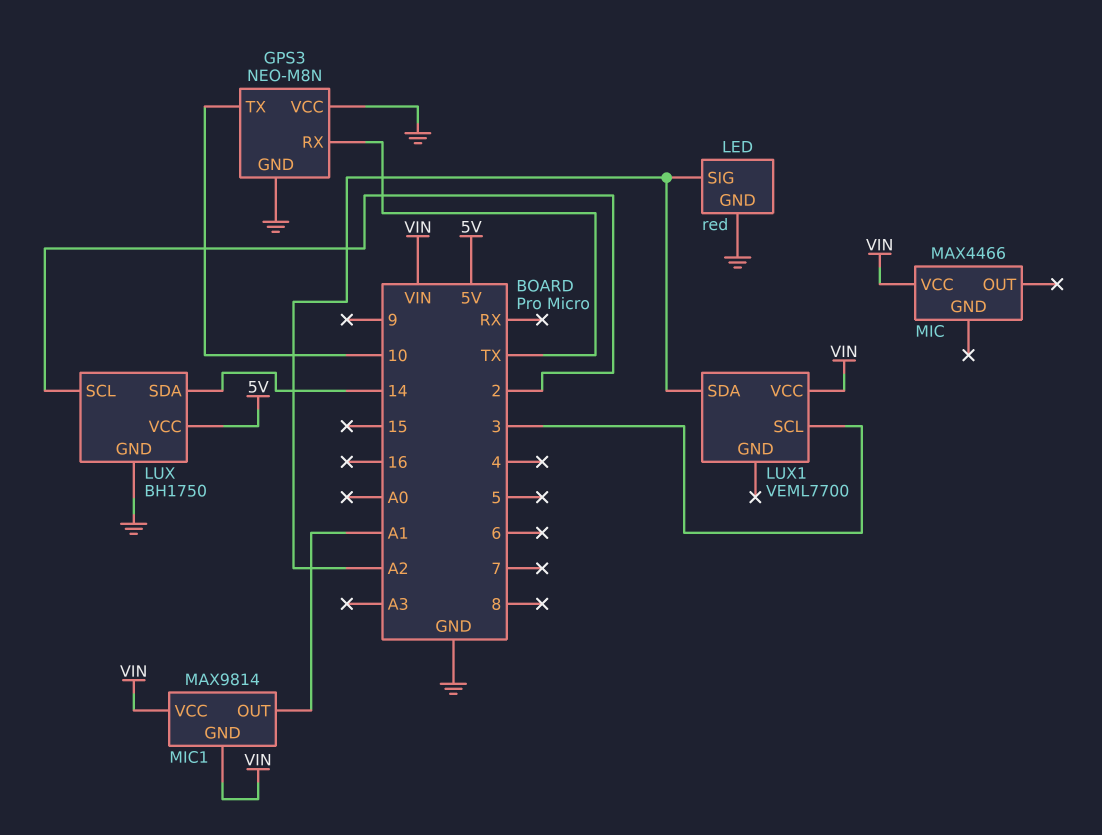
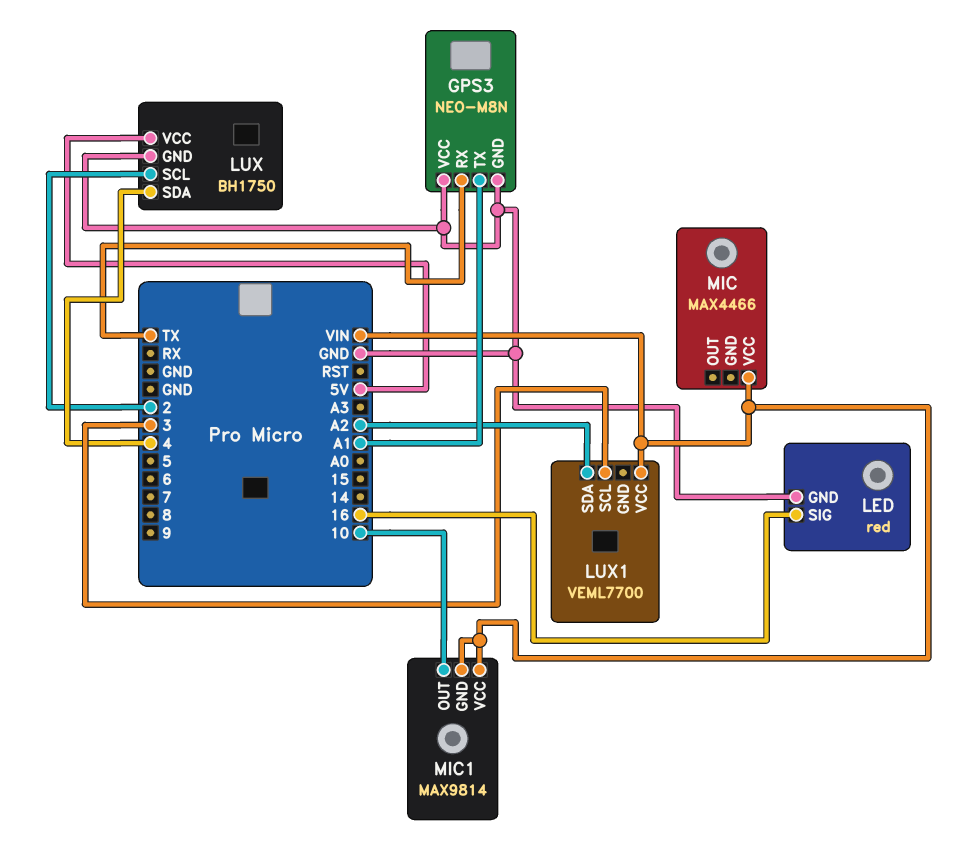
GPS3 pin TX: 10 -> A1
LED pin SIG: A2 -> 16
LUX pin SDA: 14 -> 4
MIC1 pin OUT: A1 -> 10

